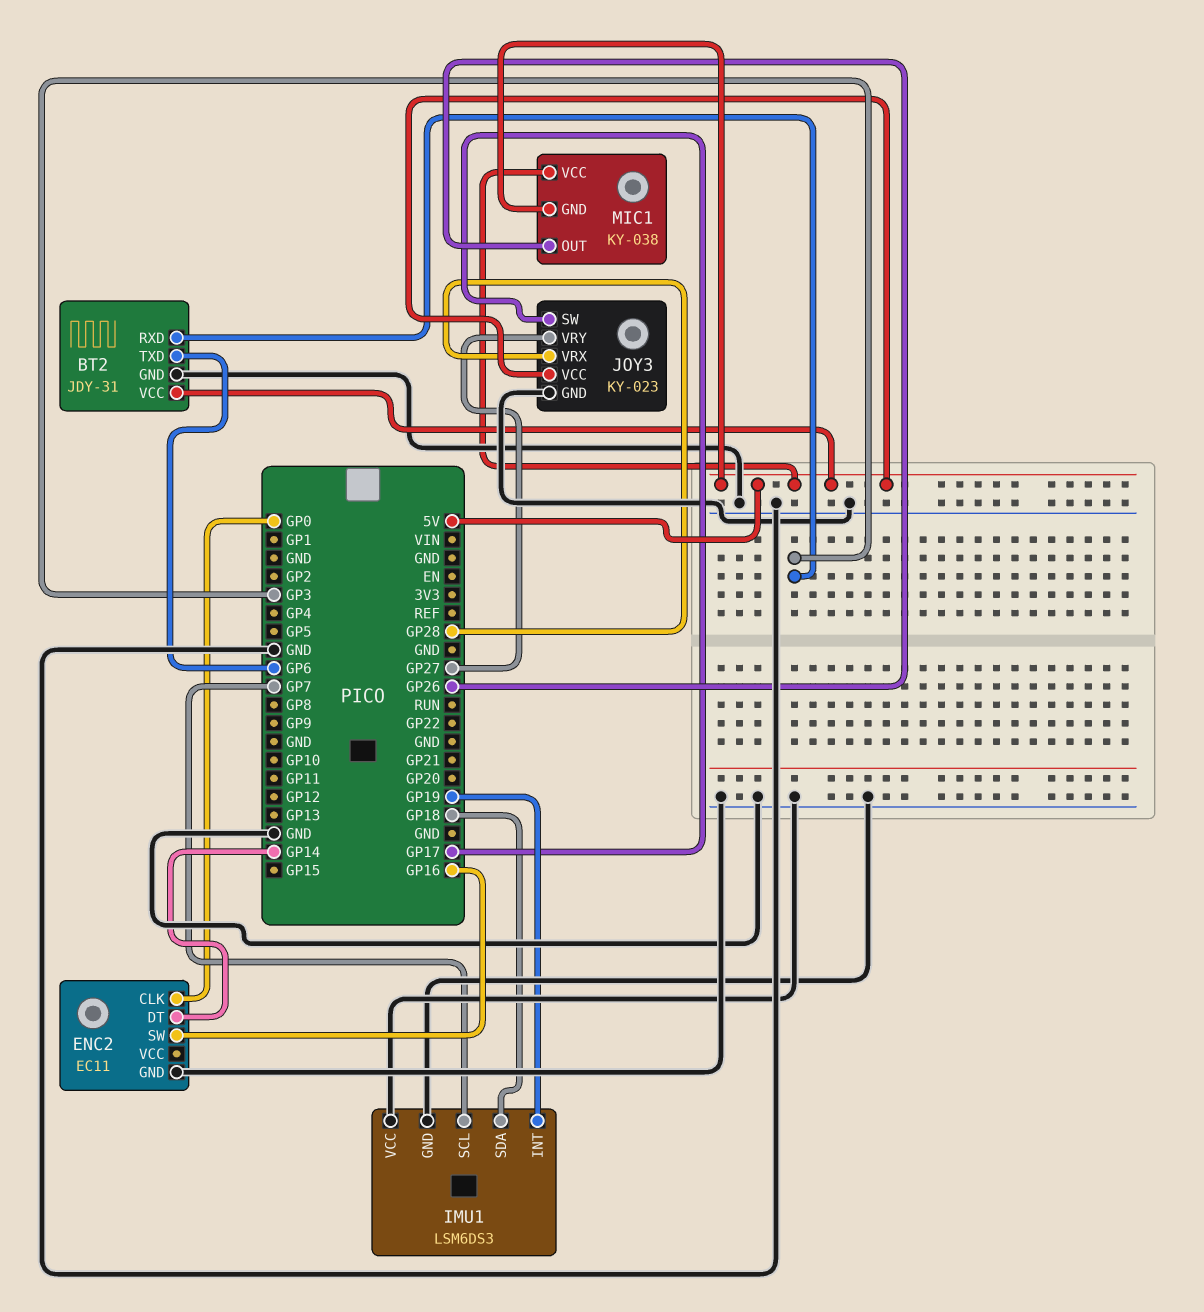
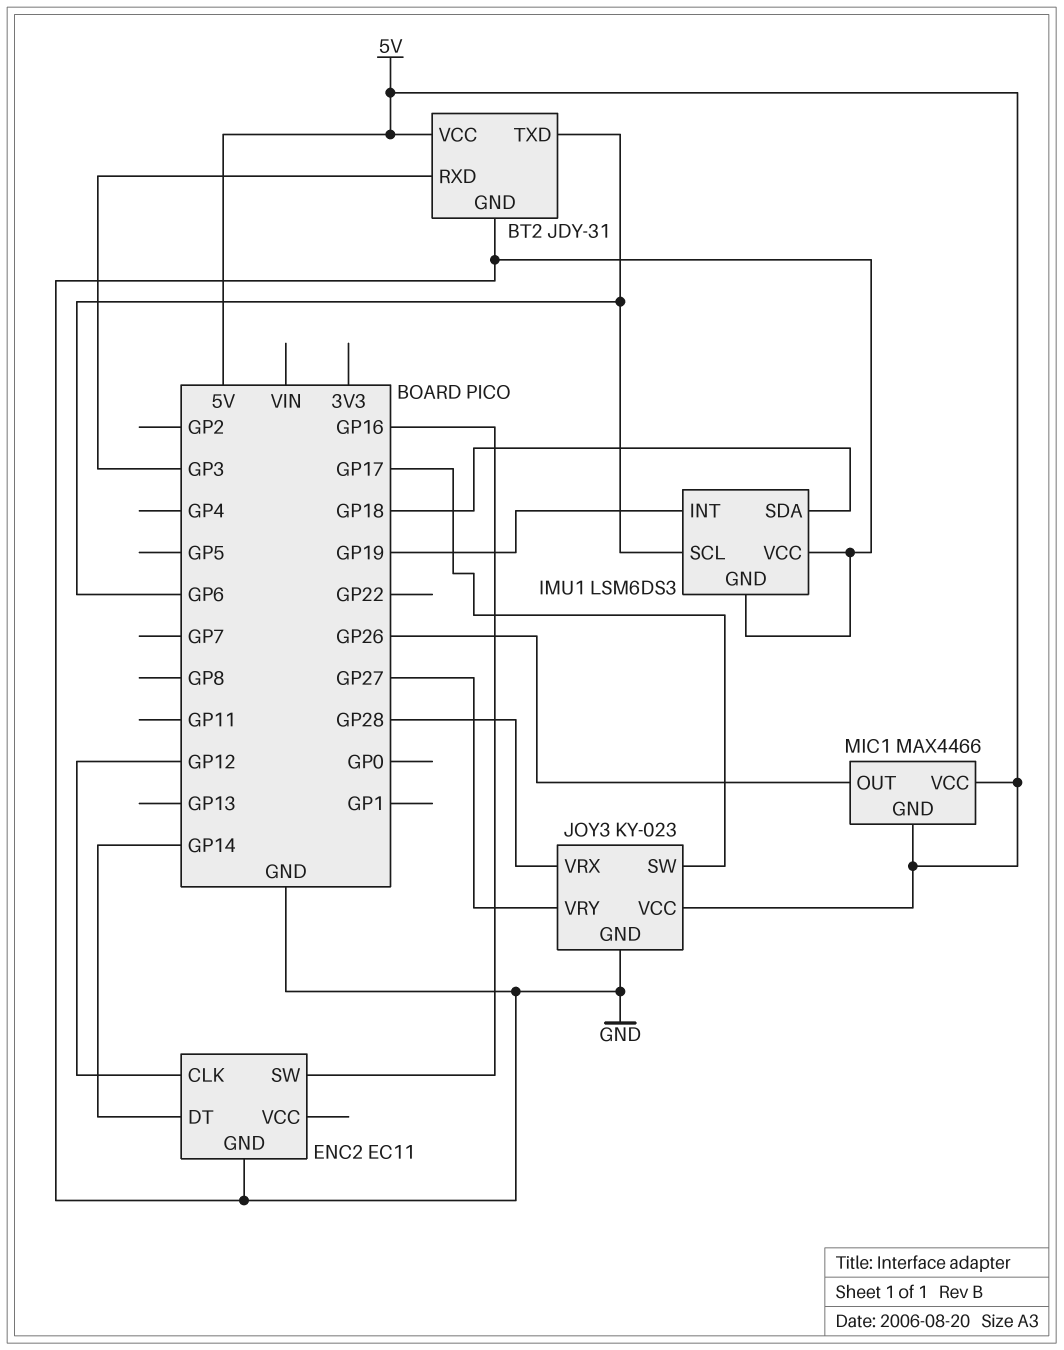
ENC2 pin CLK: GP0 -> GP12
IMU1 pin SCL: GP7 -> GP6
MIC1: KY-038 -> MAX4466

